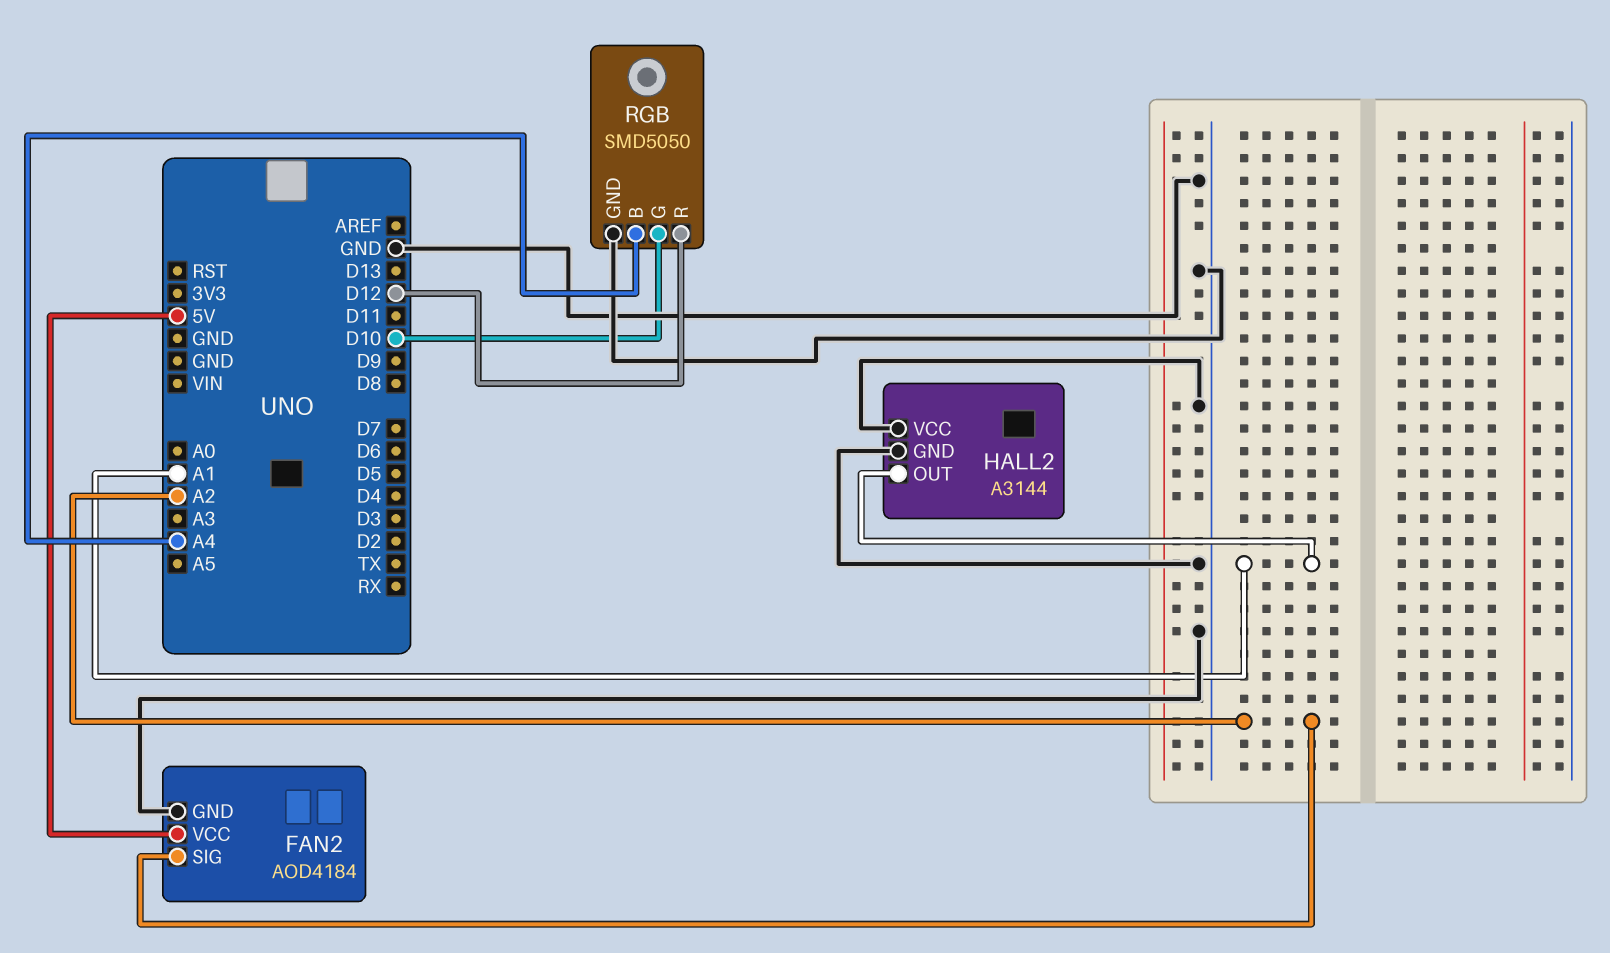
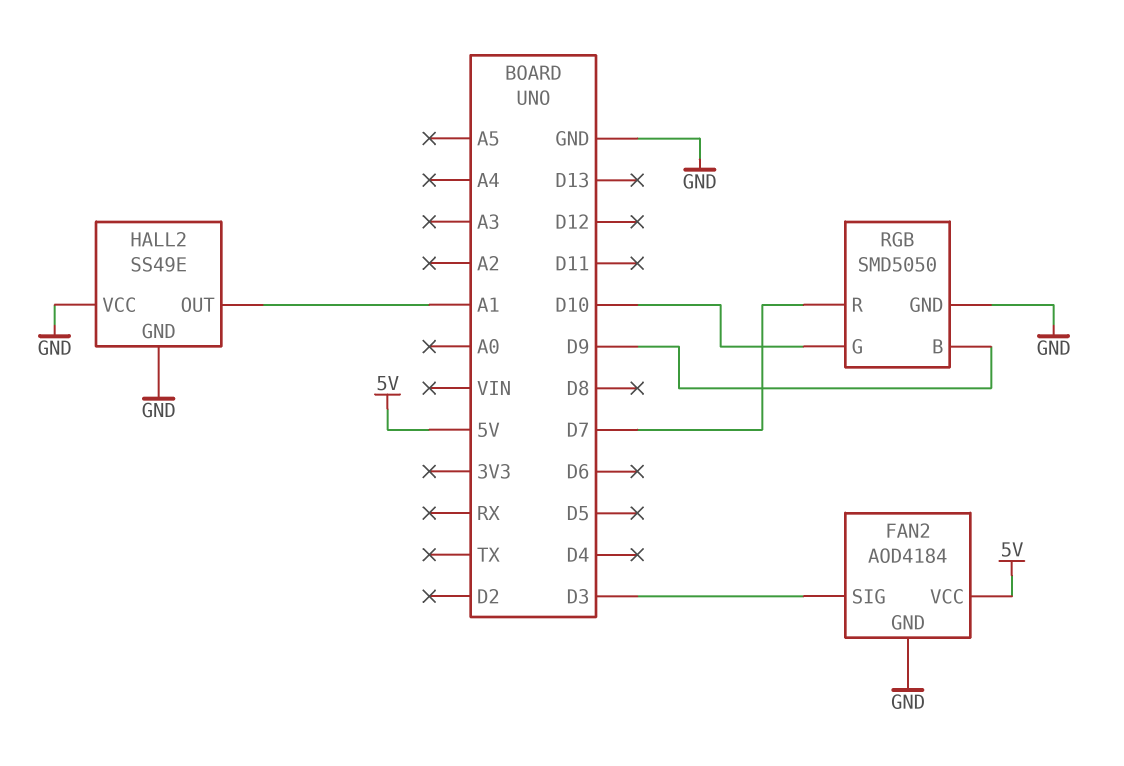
FAN2 pin SIG: A2 -> D3
HALL2: A3144 -> SS49E
RGB pin B: A4 -> D9
RGB pin R: D12 -> D7

